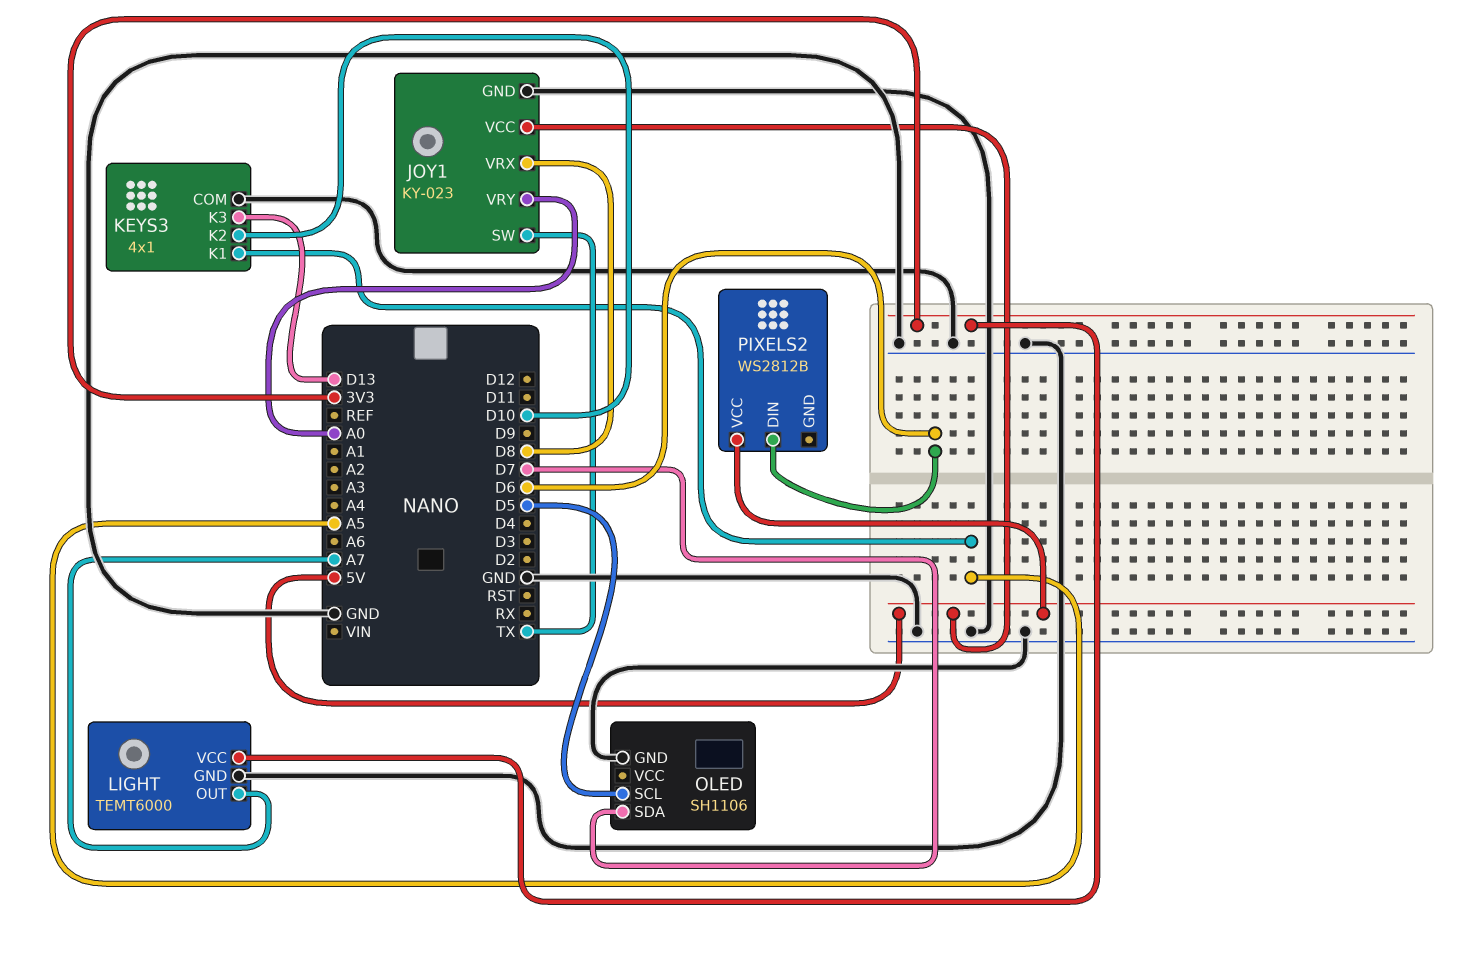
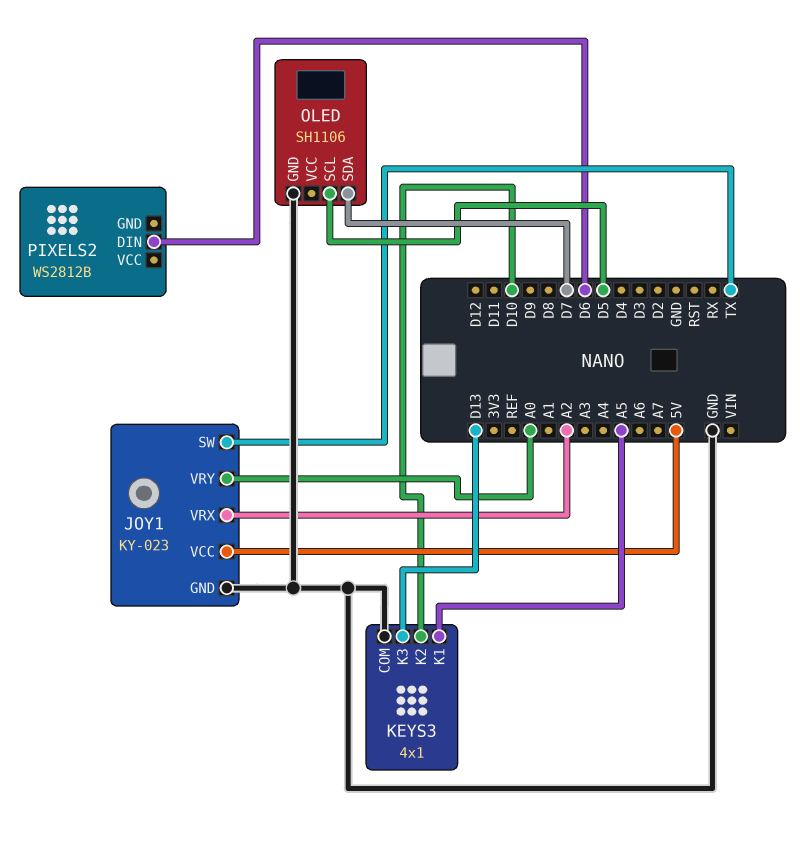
JOY1 pin VRX: D8 -> A2
LIGHT: TEMT6000 -> none
LIGHT pin GND: GND -> none
LIGHT pin OUT: A7 -> none
LIGHT pin VCC: 3V3 -> none
PIXELS2 pin VCC: 5V -> none

